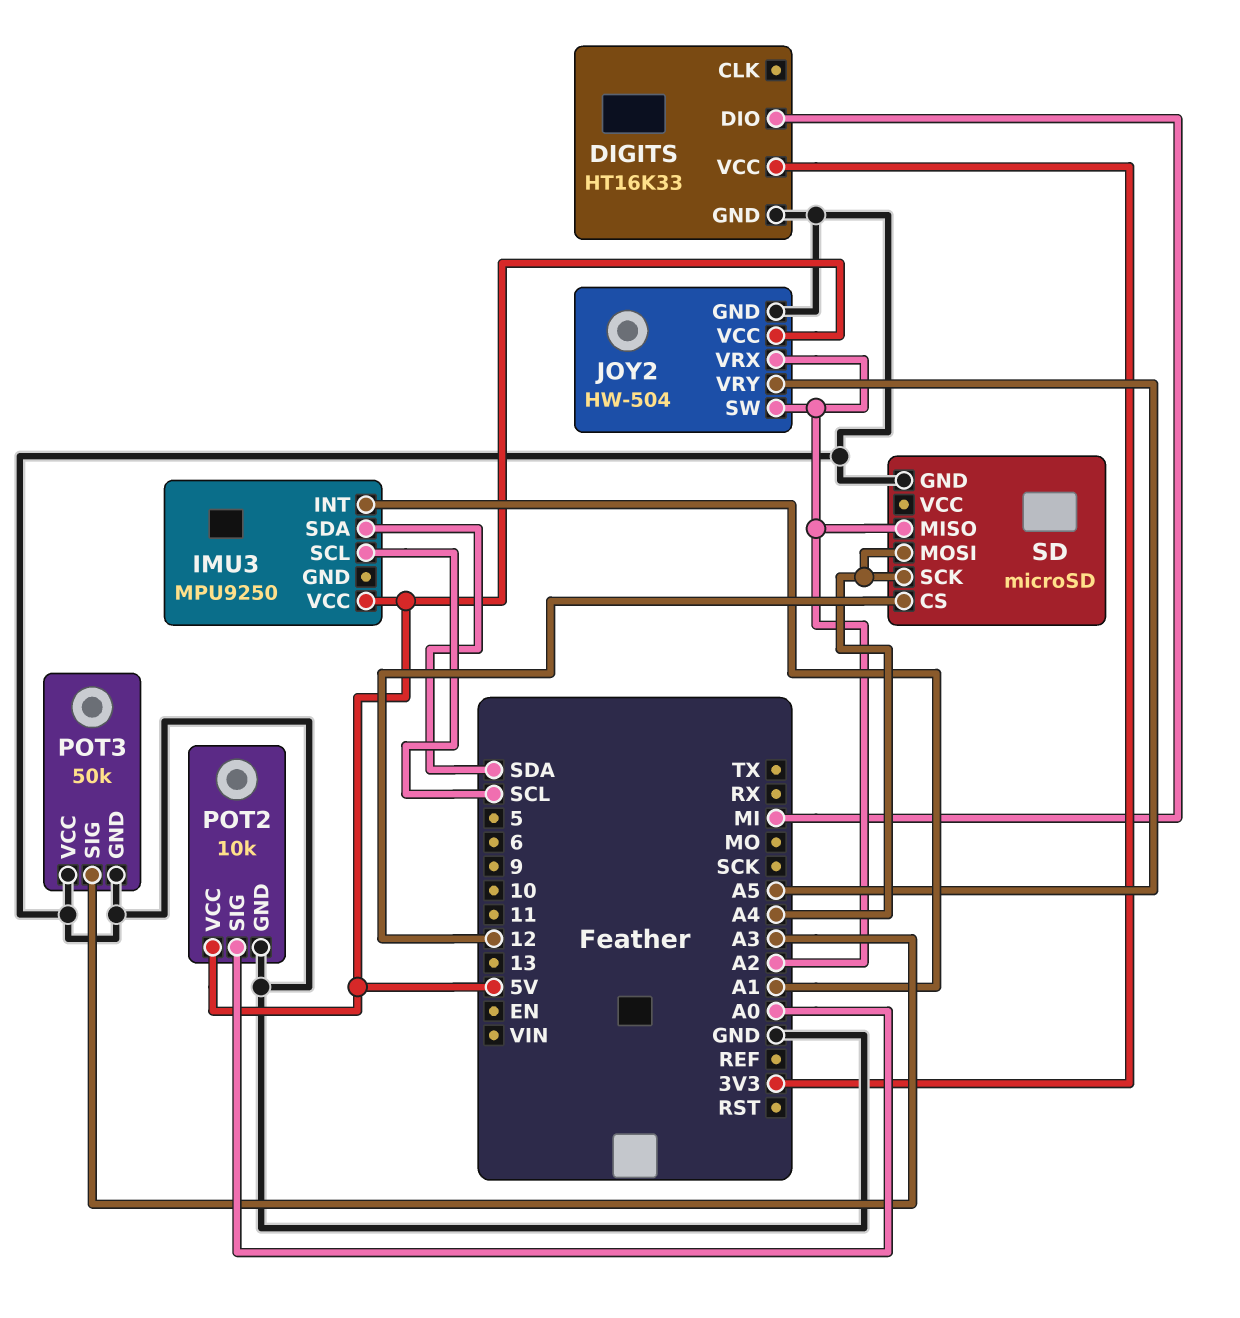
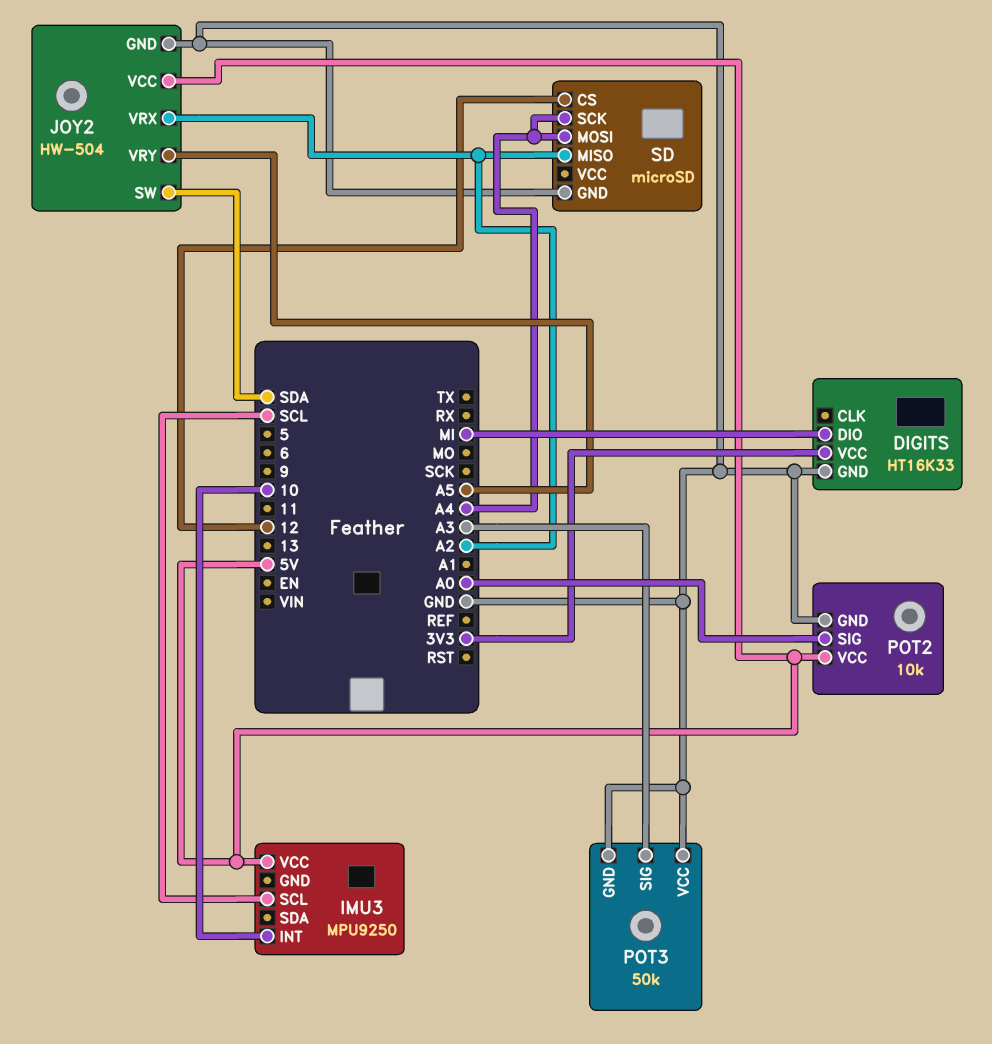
IMU3 pin INT: A1 -> 10
IMU3 pin SDA: SDA -> none
JOY2 pin SW: A2 -> SDA

